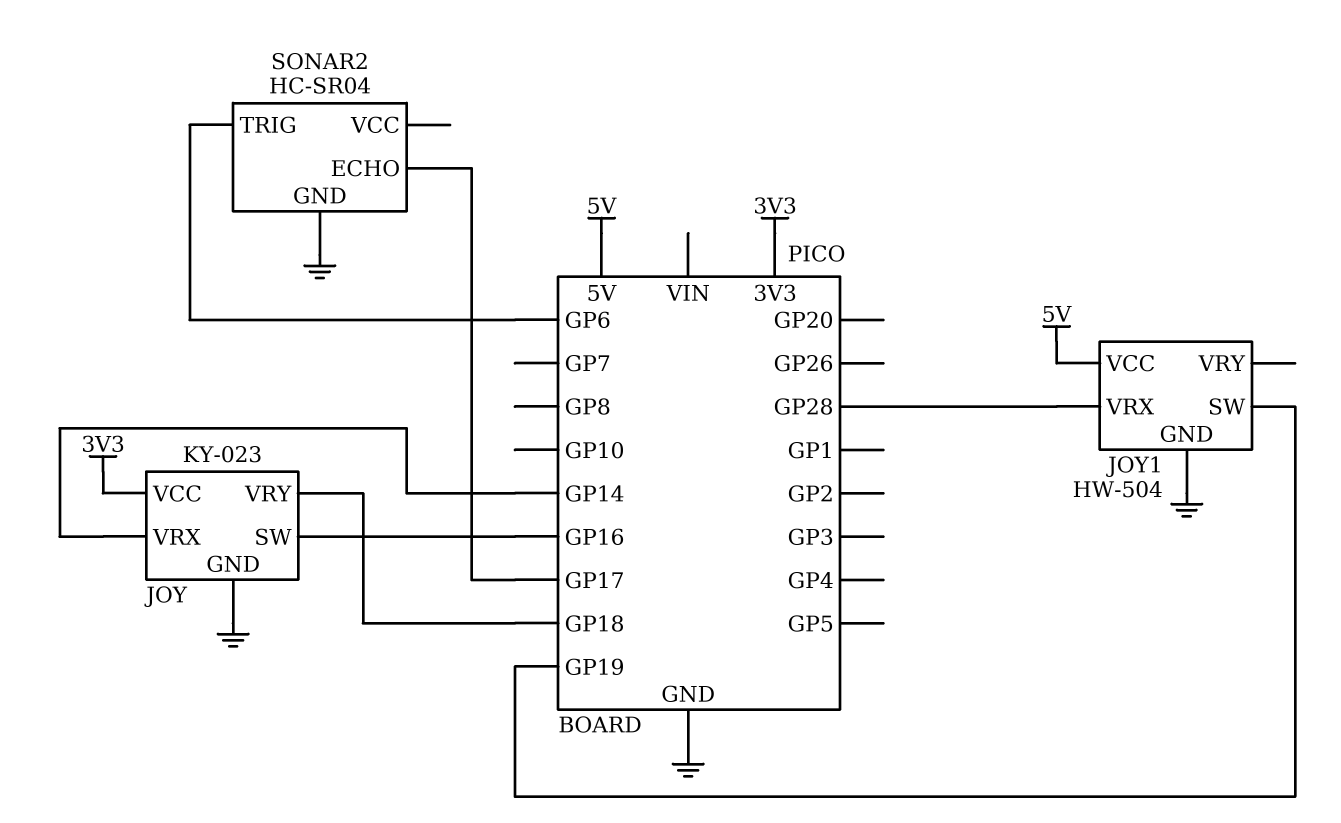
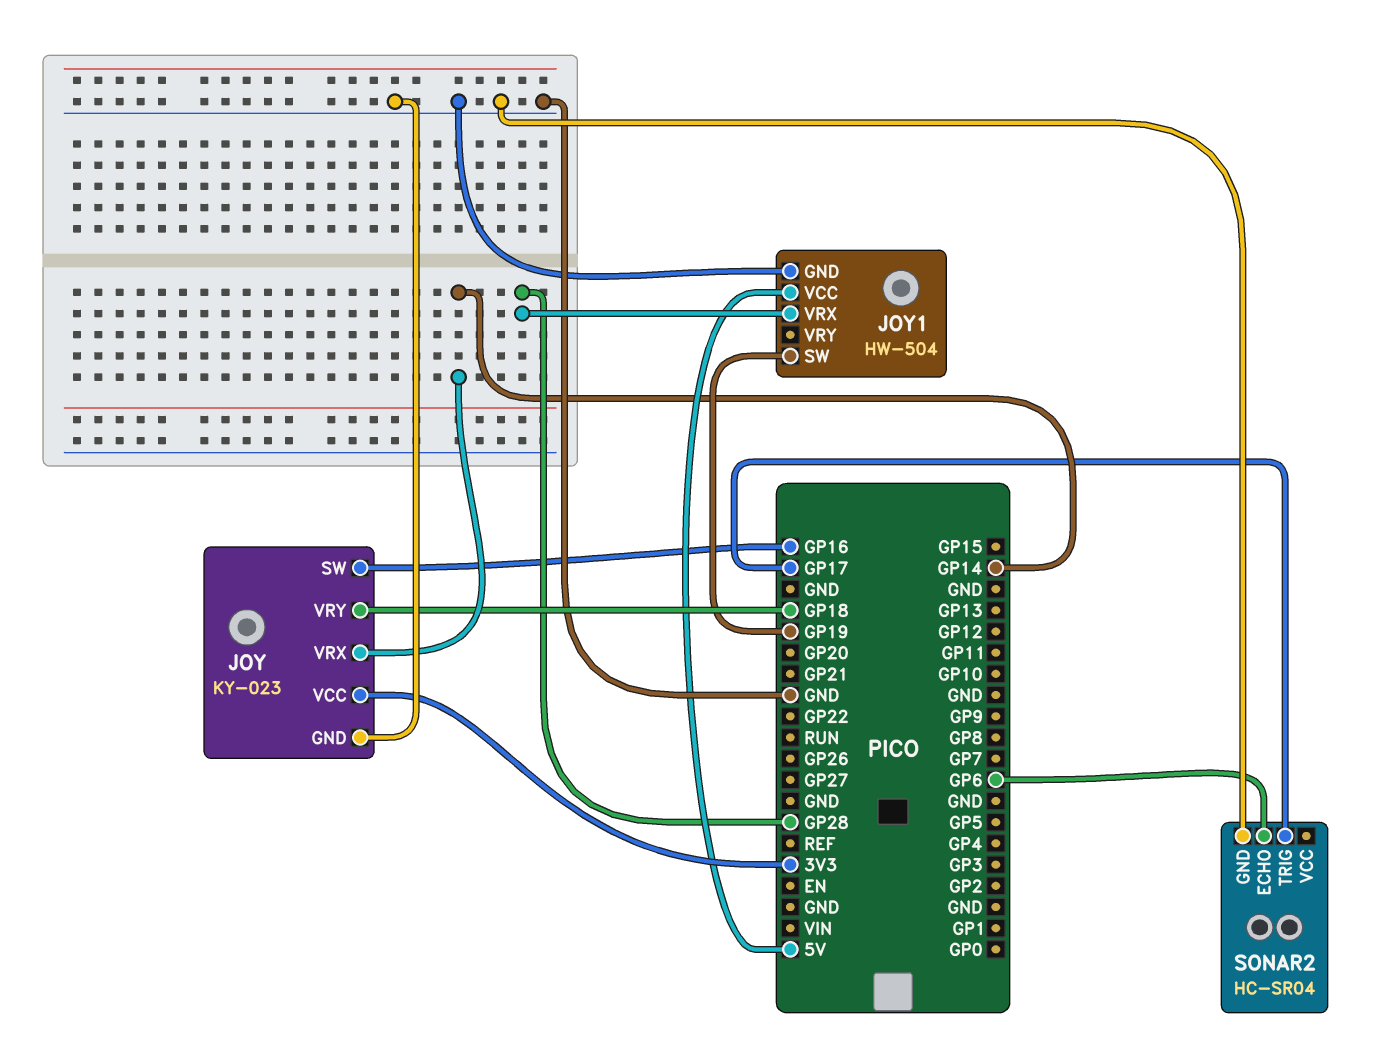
SONAR2 pin ECHO: GP17 -> GP6
SONAR2 pin TRIG: GP6 -> GP17

